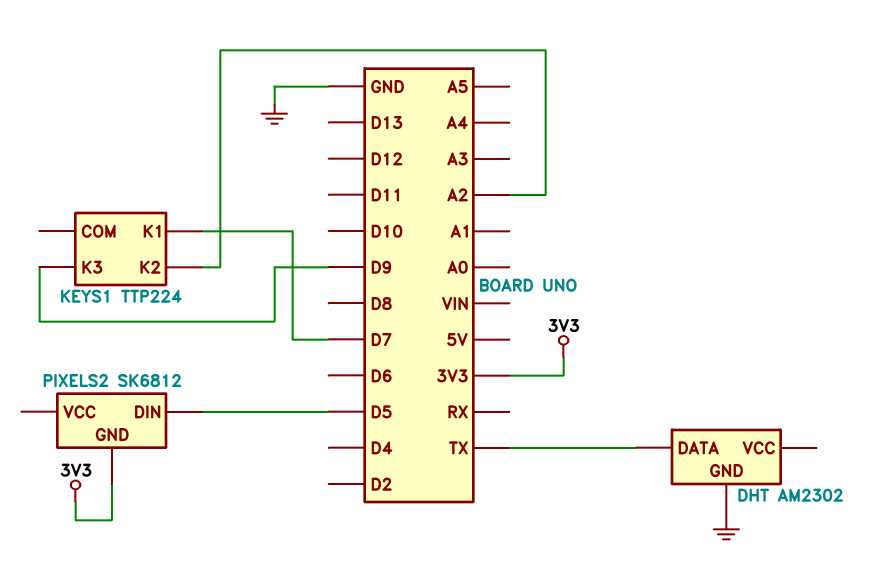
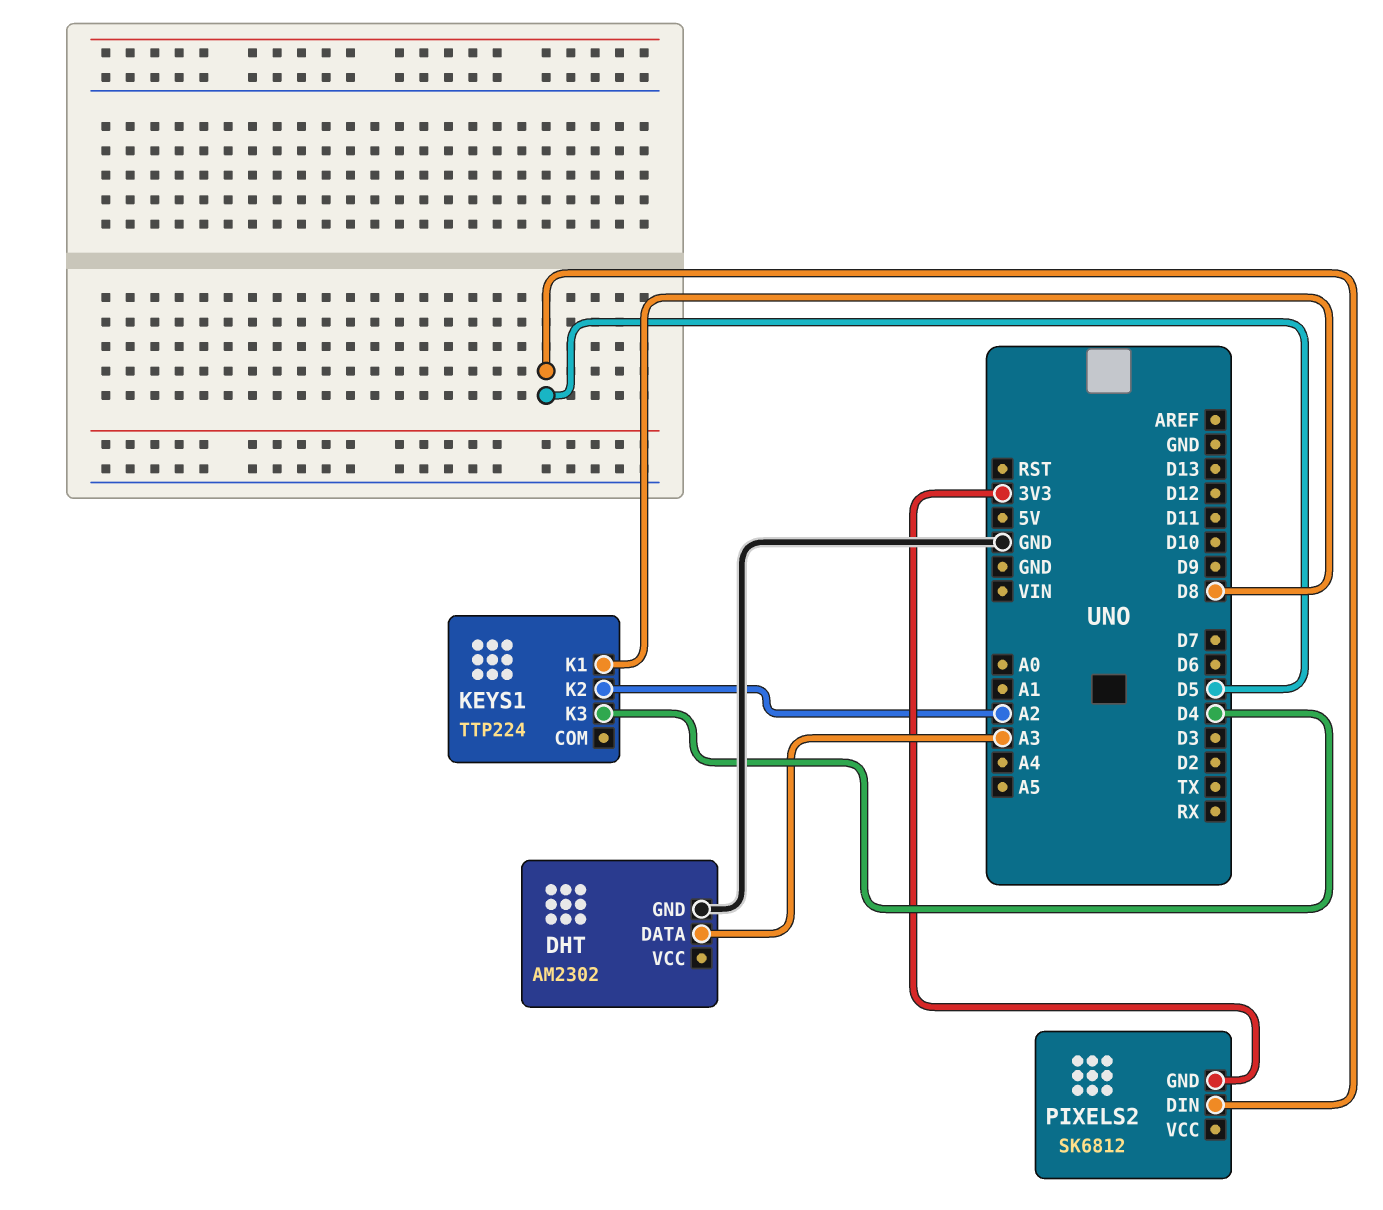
DHT pin DATA: TX -> A3
KEYS1 pin K1: D7 -> D8
KEYS1 pin K3: D9 -> D4

